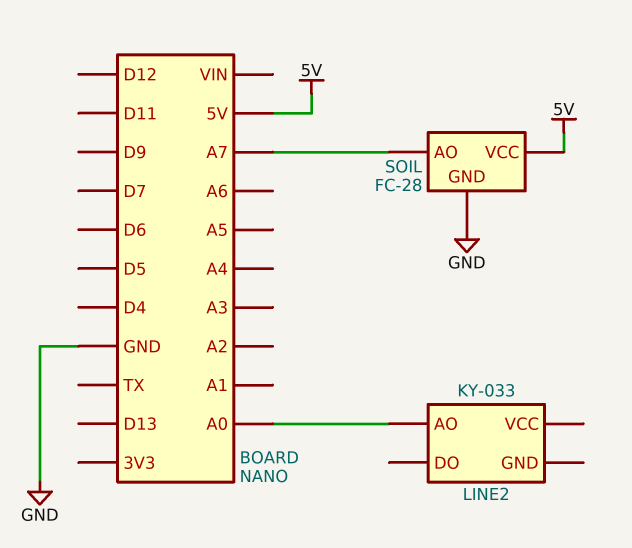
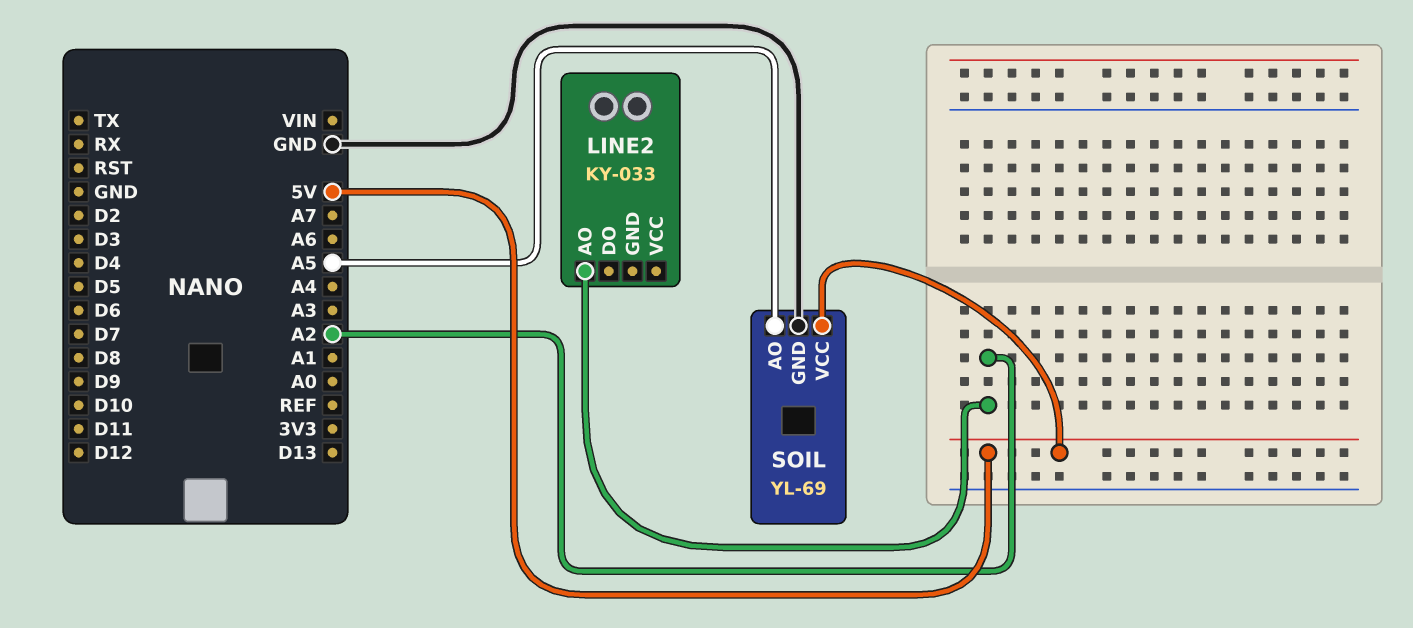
LINE2 pin AO: A0 -> A2
SOIL: FC-28 -> YL-69
SOIL pin AO: A7 -> A5

